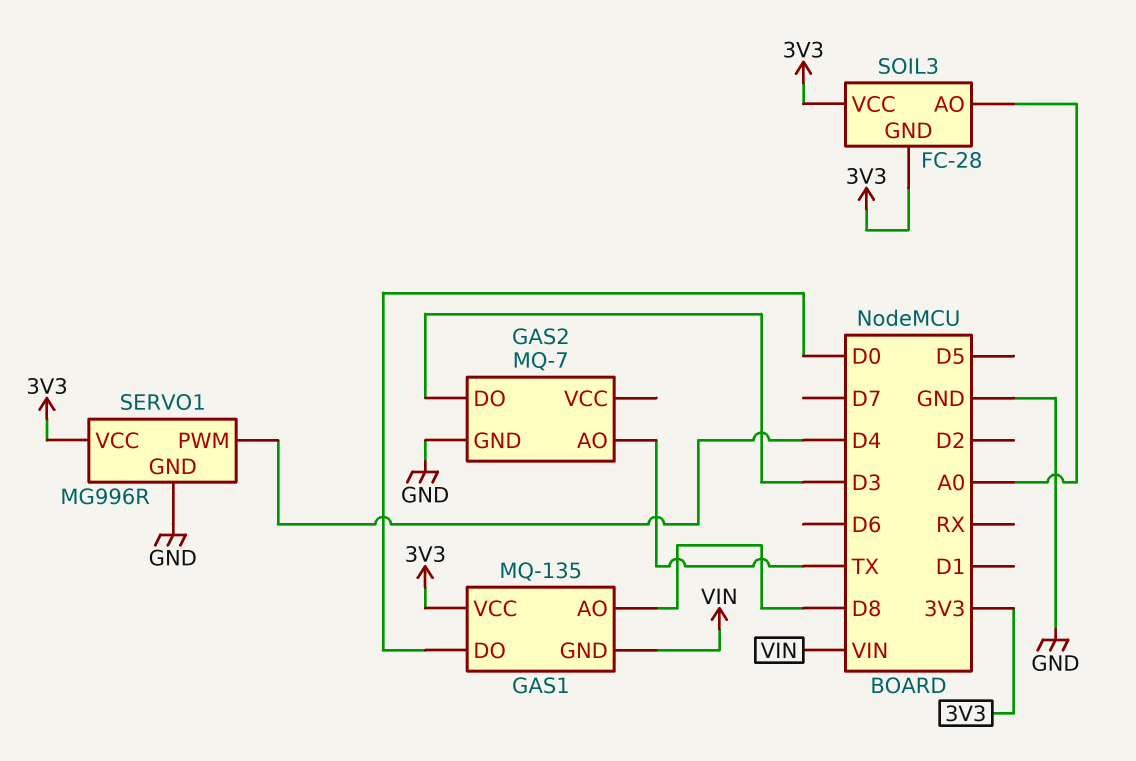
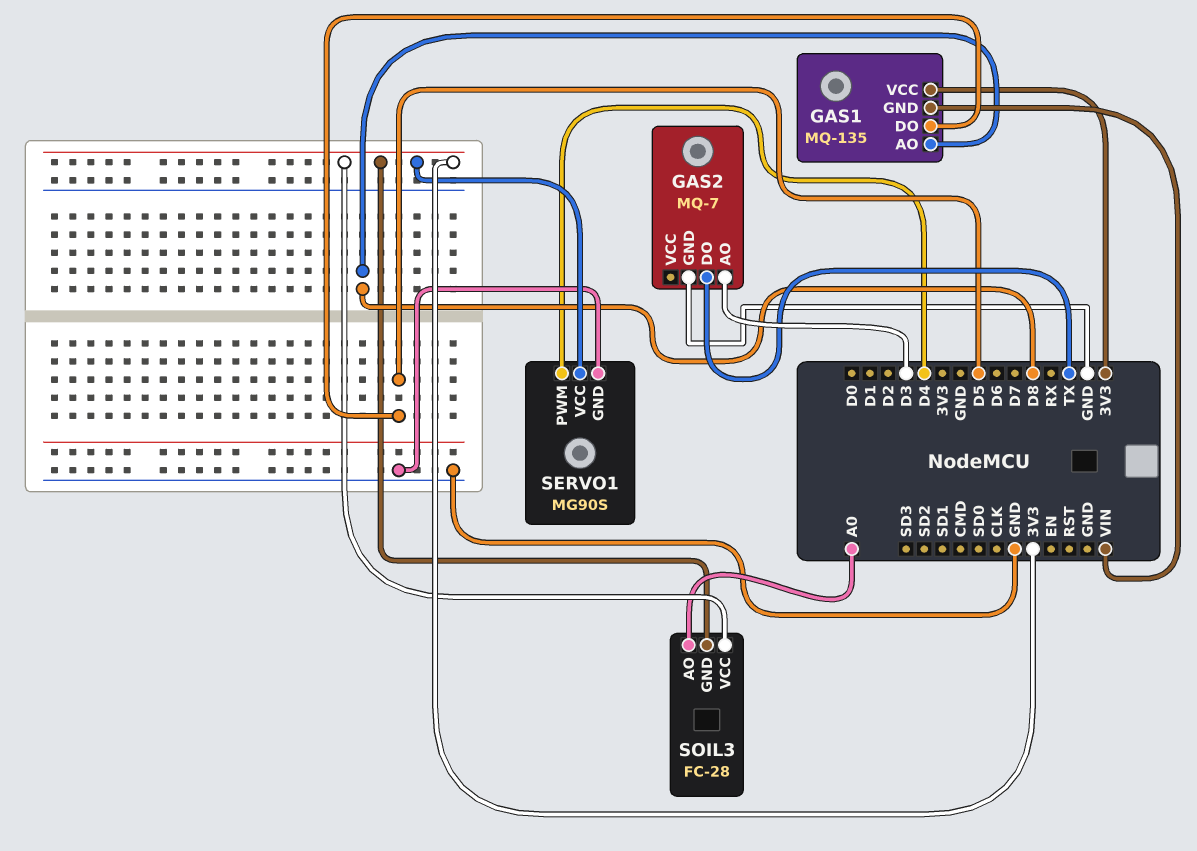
GAS1 pin DO: D0 -> D5
GAS2 pin AO: TX -> D3
GAS2 pin DO: D3 -> TX
SERVO1: MG996R -> MG90S

